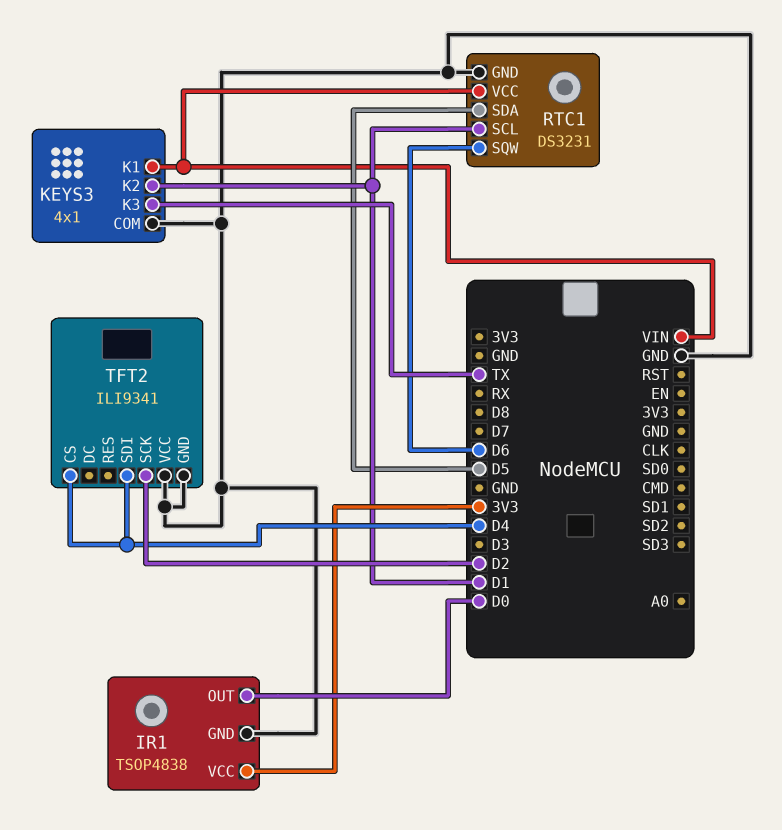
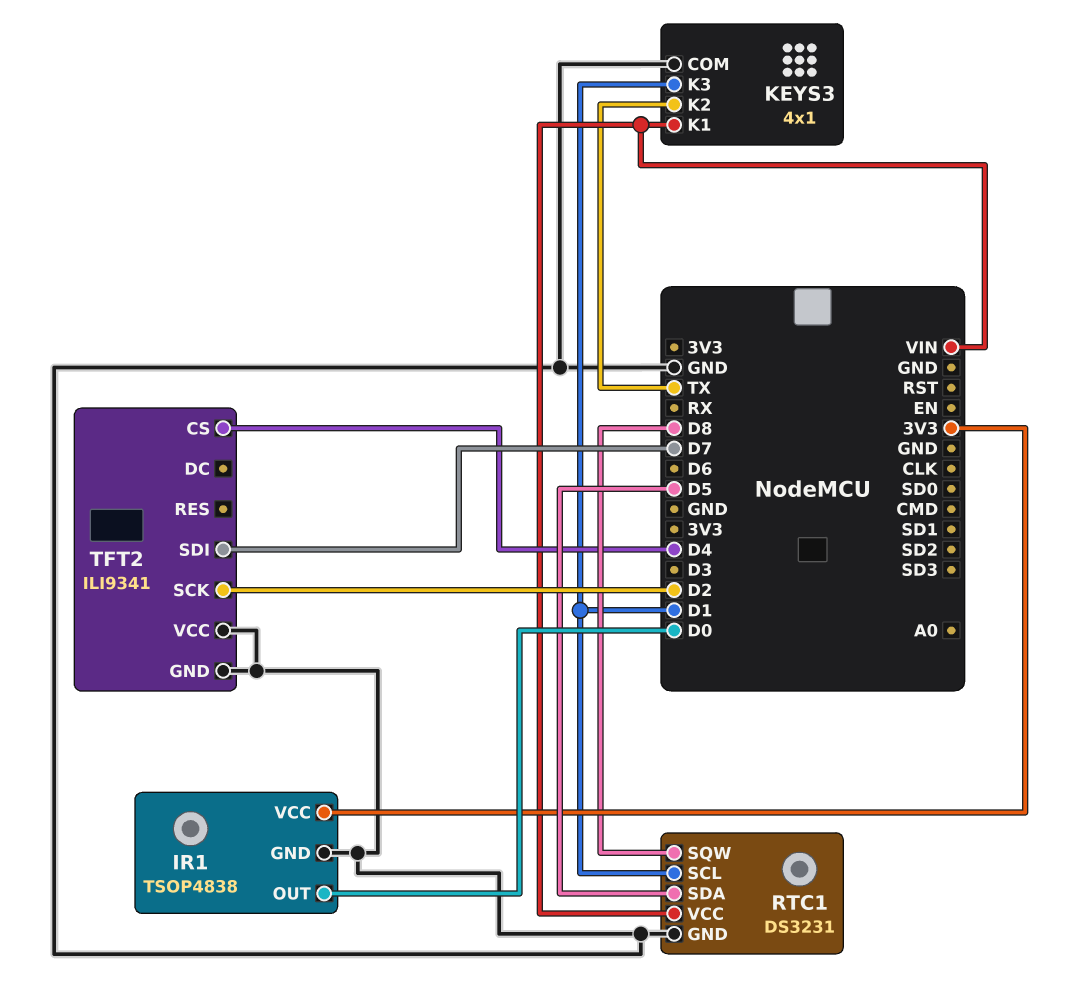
KEYS3 pin K2: D1 -> TX
KEYS3 pin K3: TX -> D1
RTC1 pin SQW: D6 -> D8
TFT2 pin SDI: D4 -> D7

